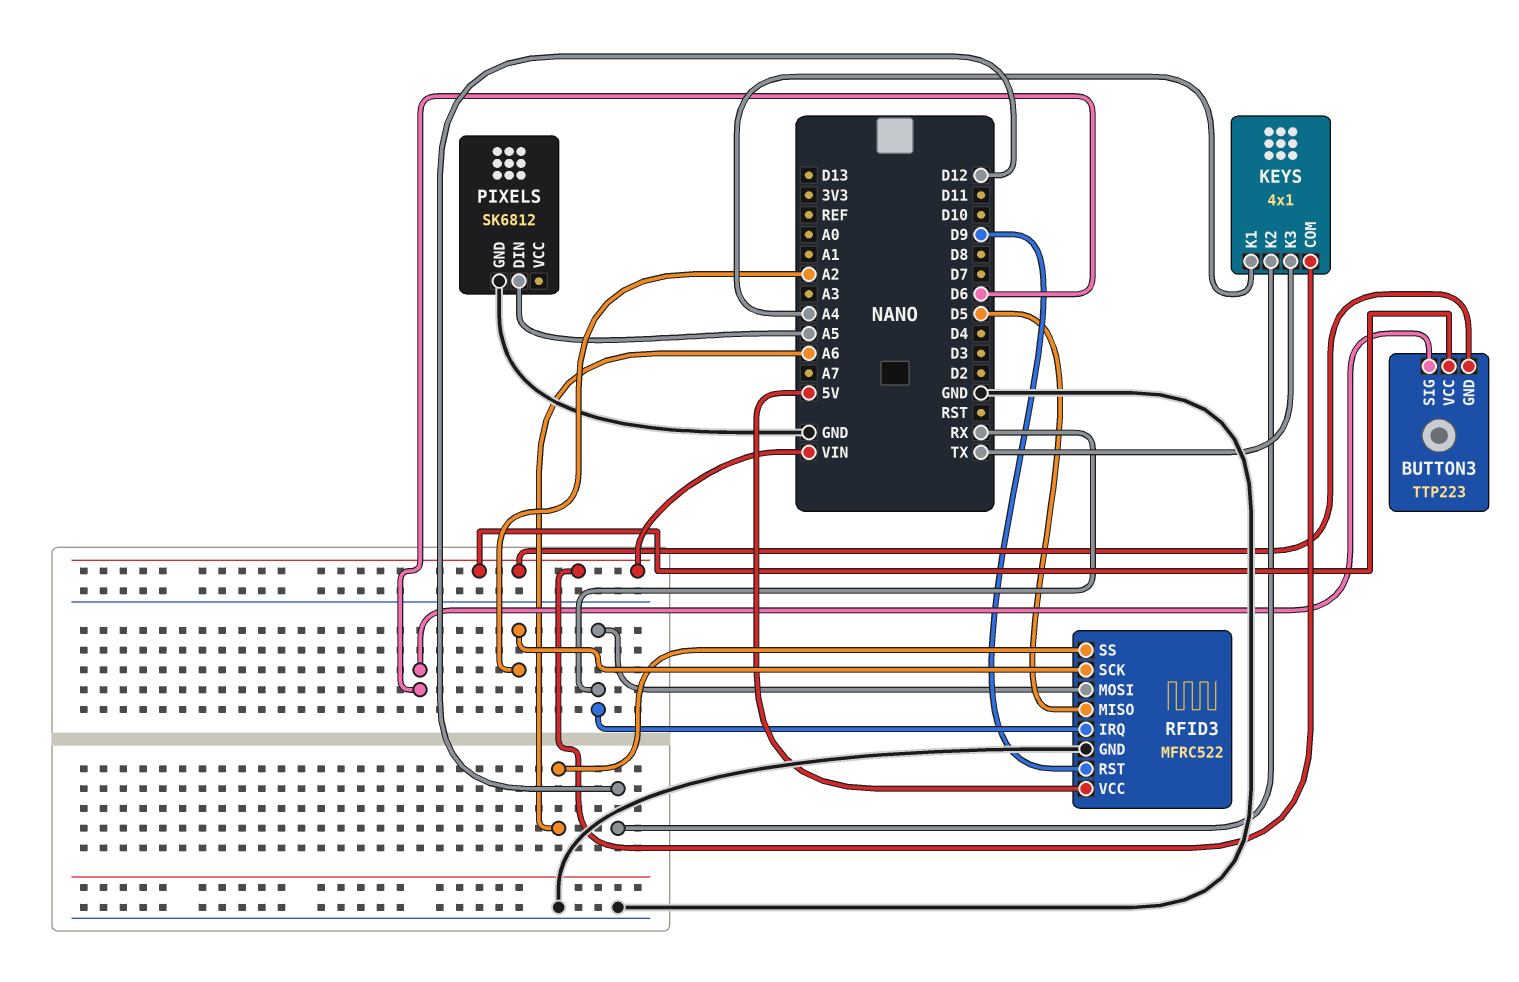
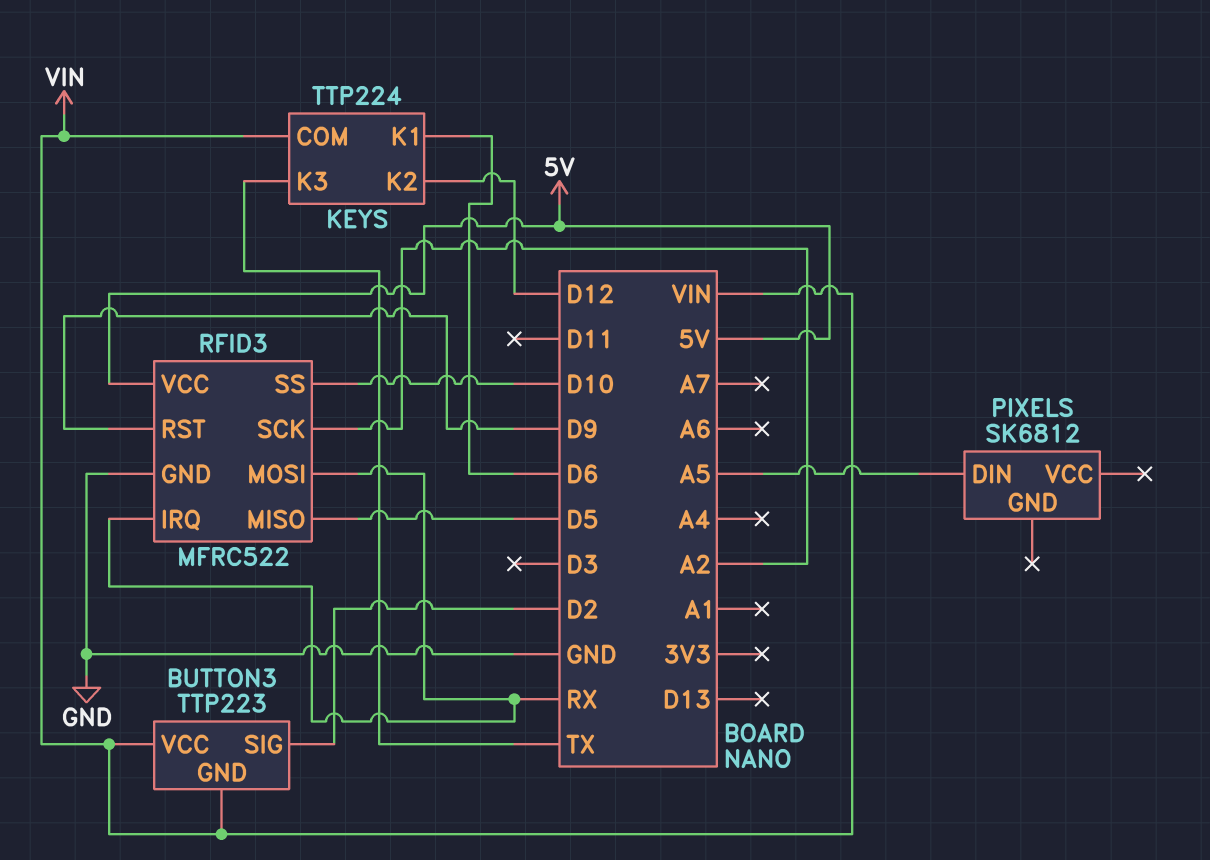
BUTTON3 pin SIG: D6 -> D2
KEYS: 4x1 -> TTP224
KEYS pin K1: A4 -> D6
PIXELS pin GND: GND -> none
RFID3 pin SS: A6 -> D10

